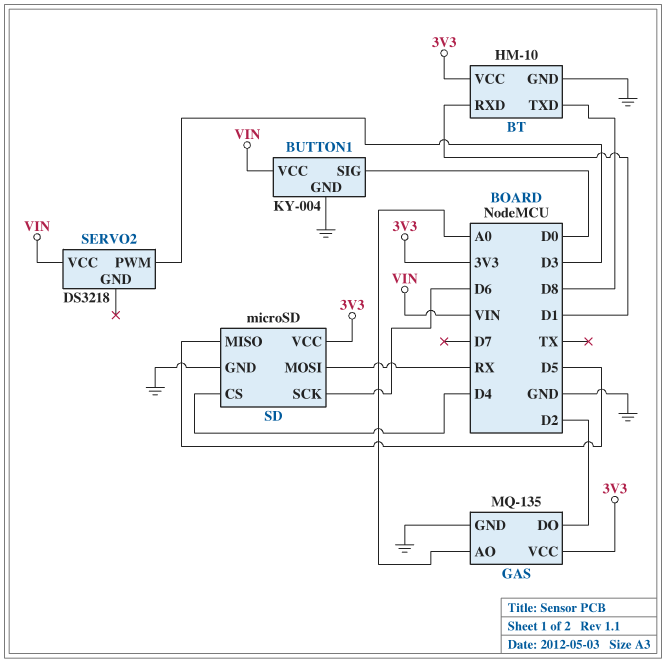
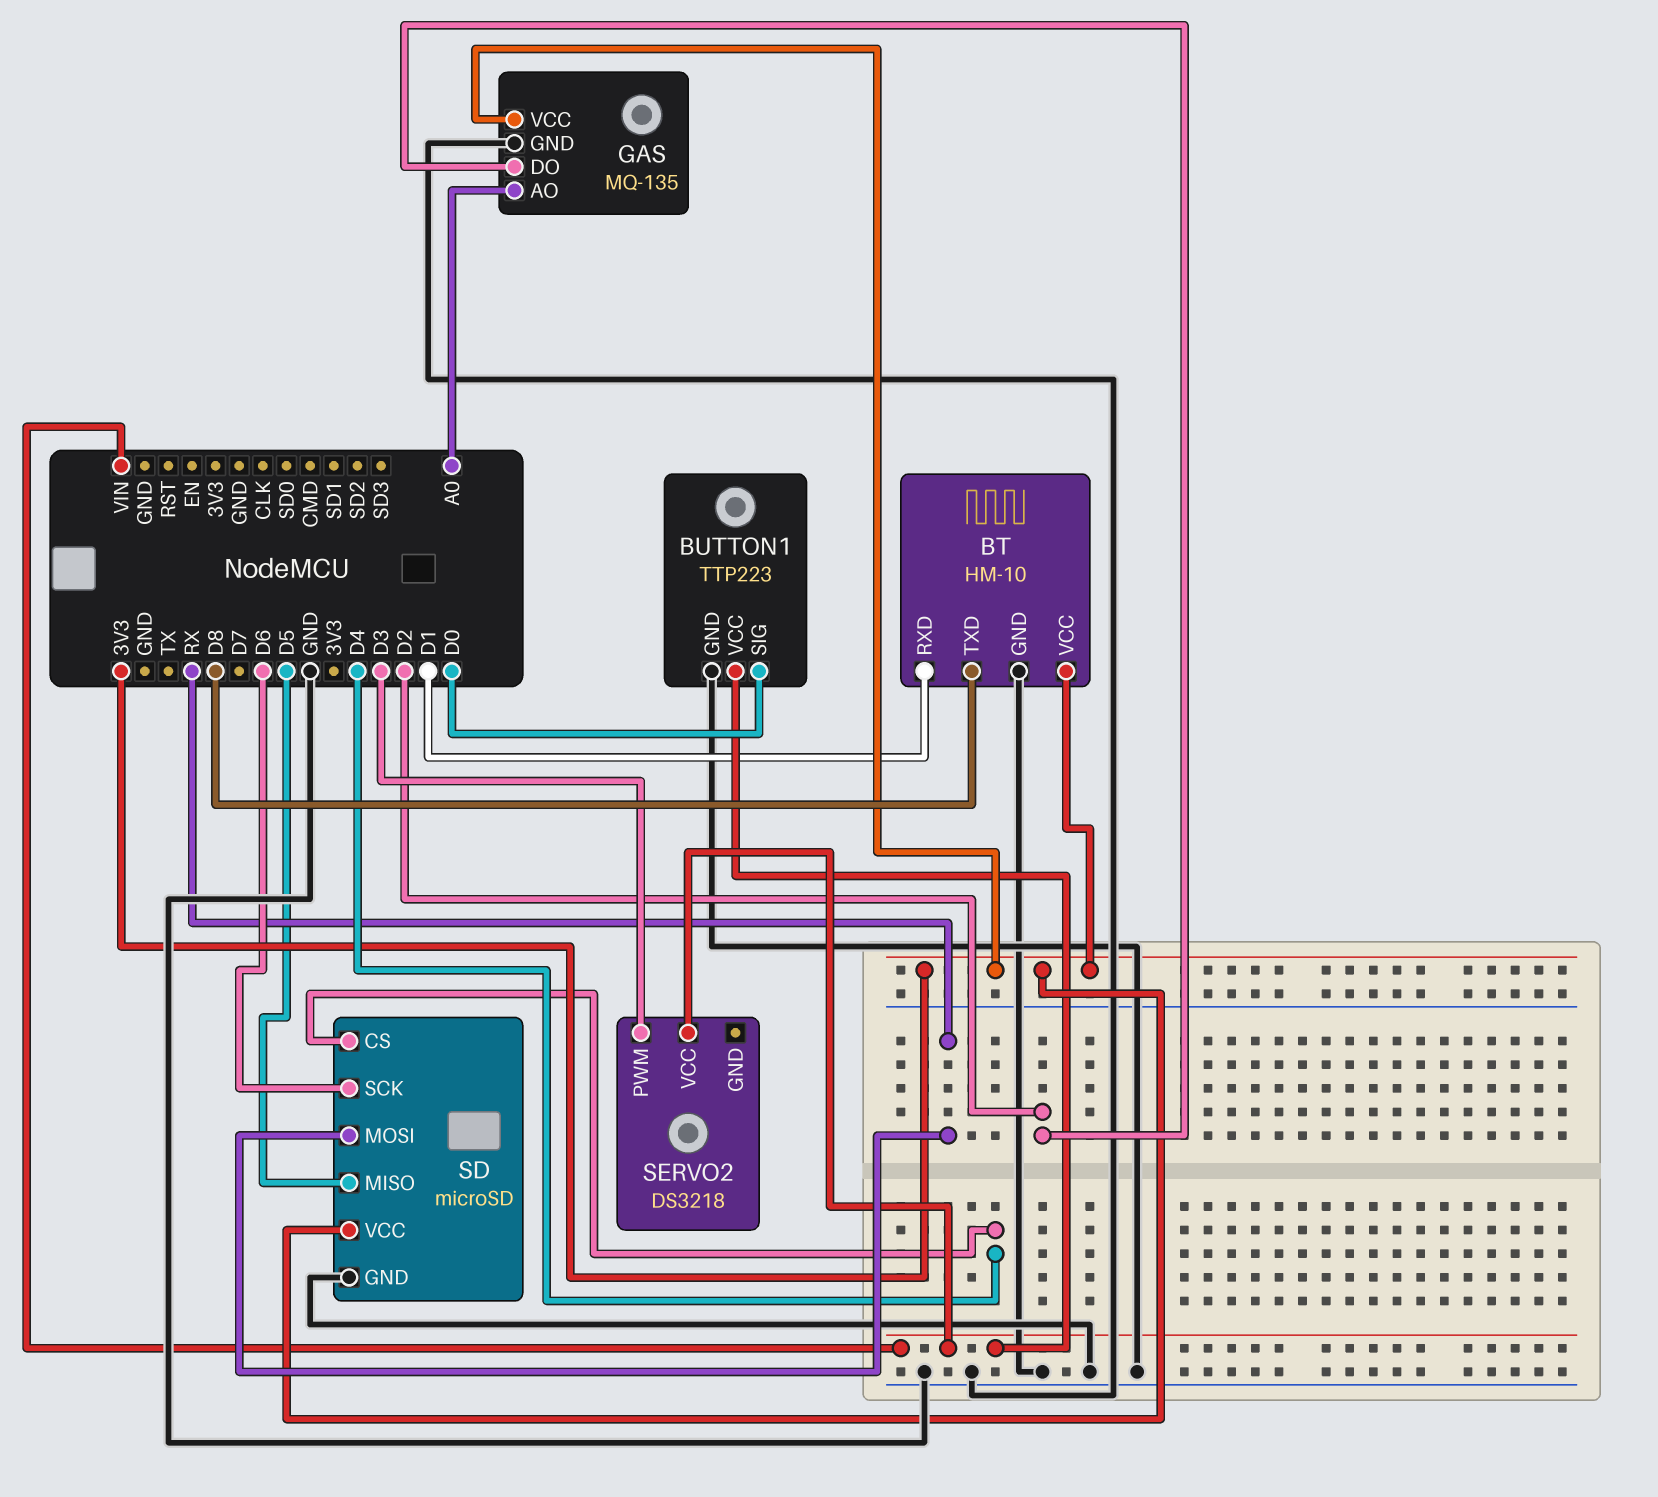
BUTTON1: KY-004 -> TTP223

